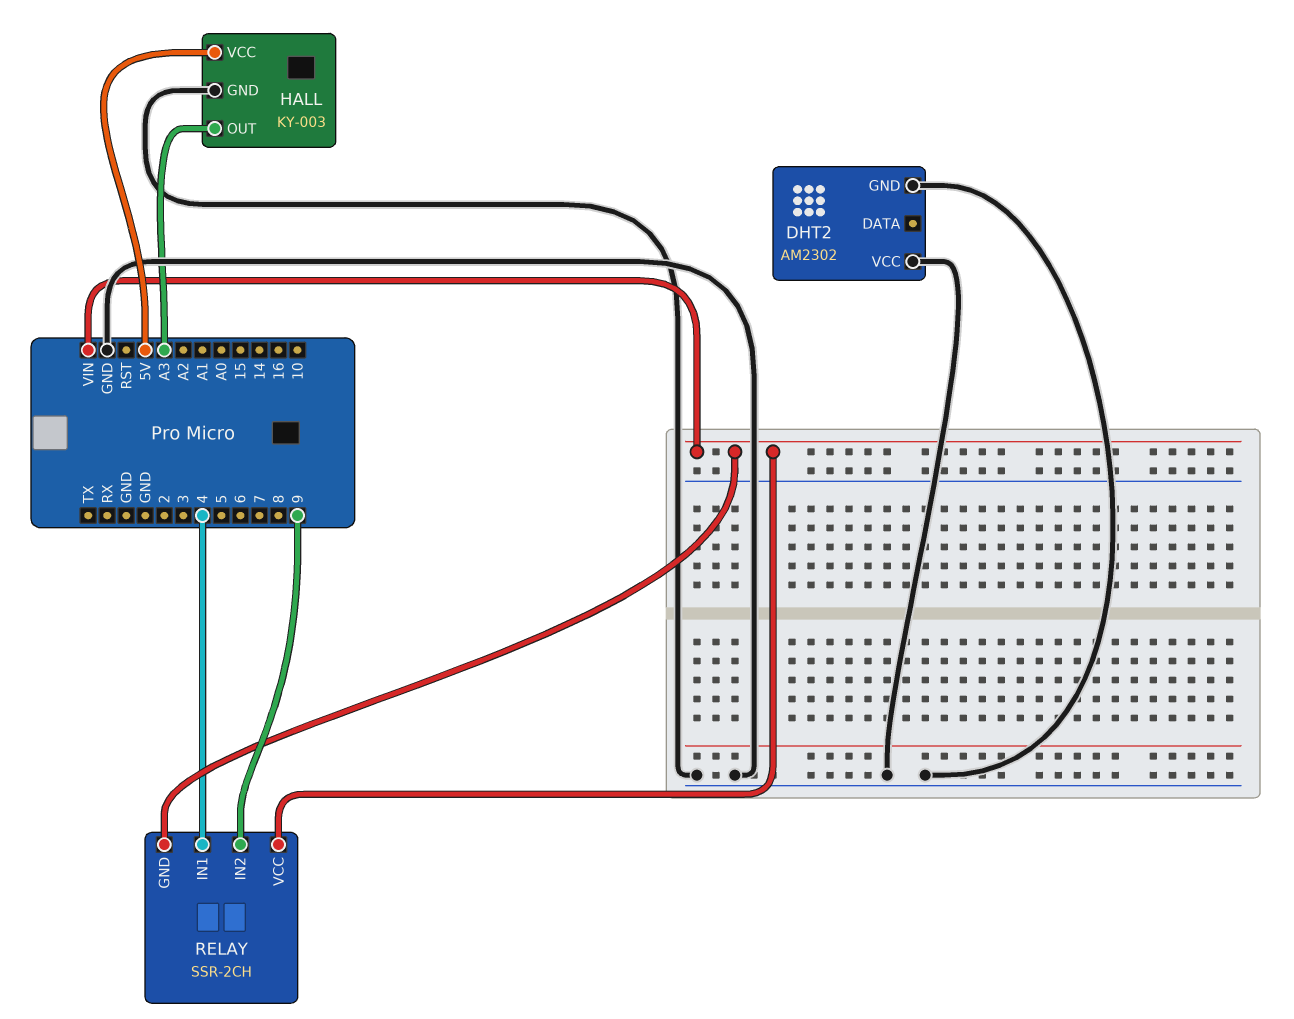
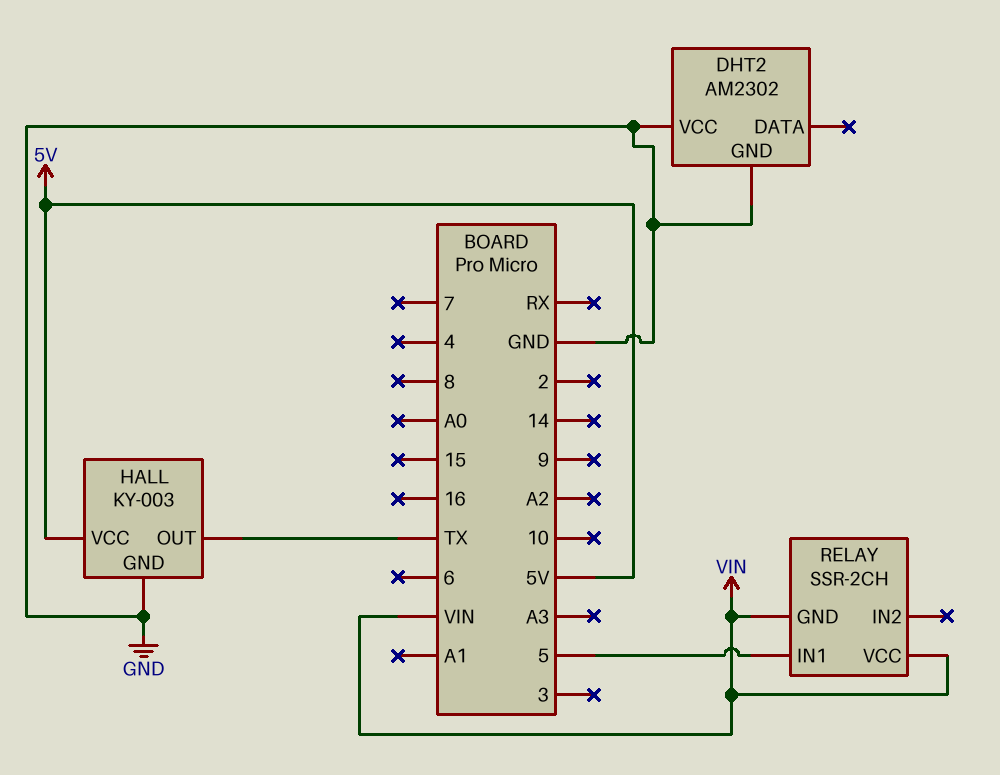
HALL pin OUT: A3 -> TX
RELAY pin IN1: 4 -> 5
RELAY pin IN2: 9 -> none

